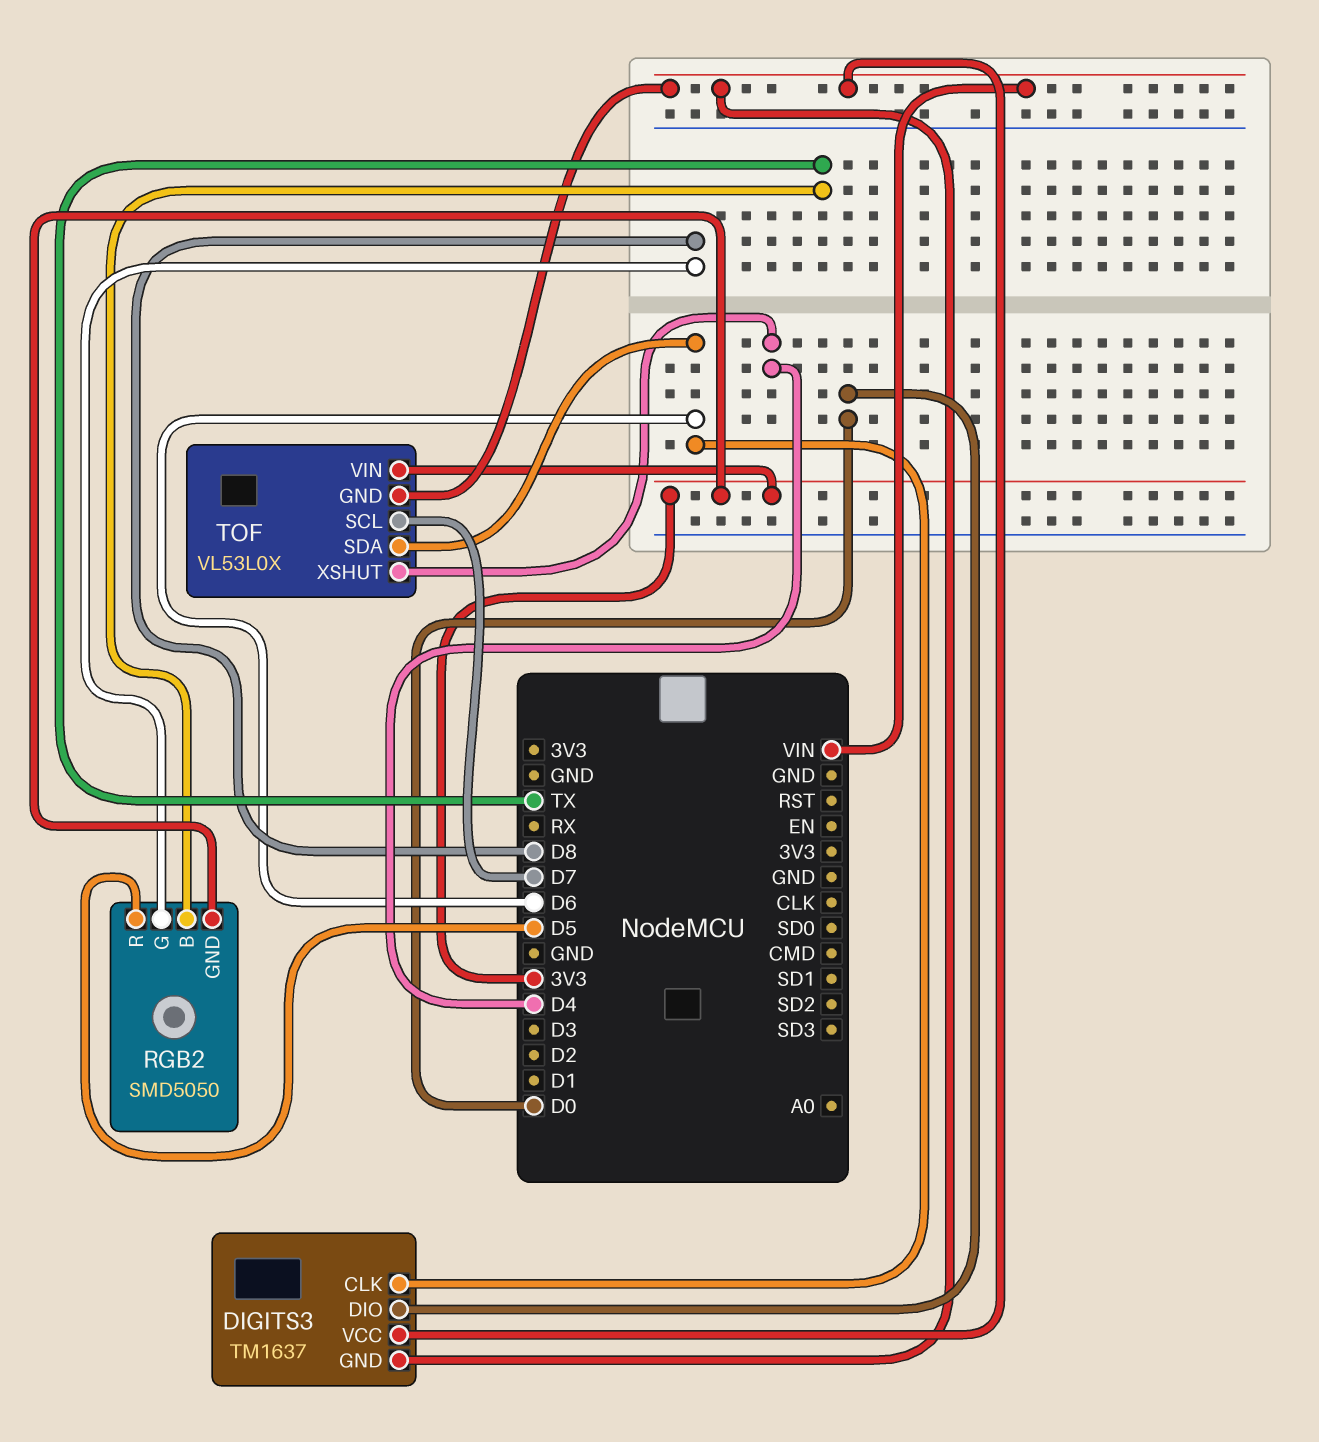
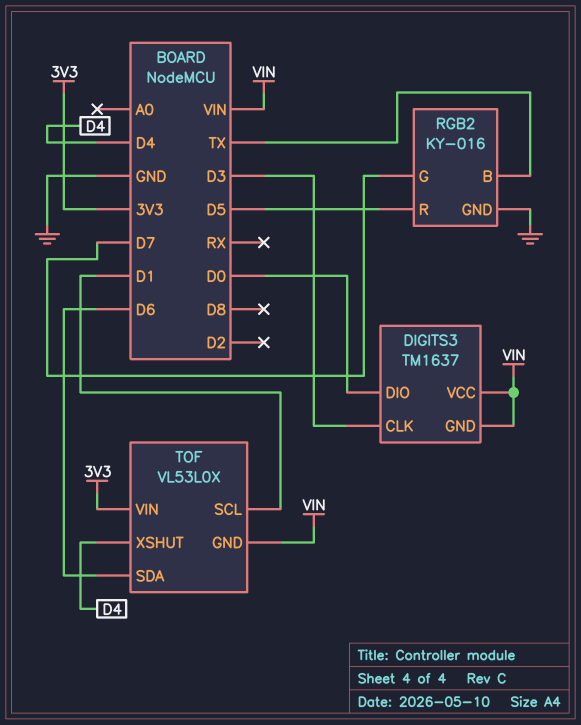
DIGITS3 pin CLK: D6 -> D3
RGB2: SMD5050 -> KY-016
RGB2 pin G: D8 -> D7
RGB2 pin GND: 3V3 -> GND
TOF pin SCL: D7 -> D1

